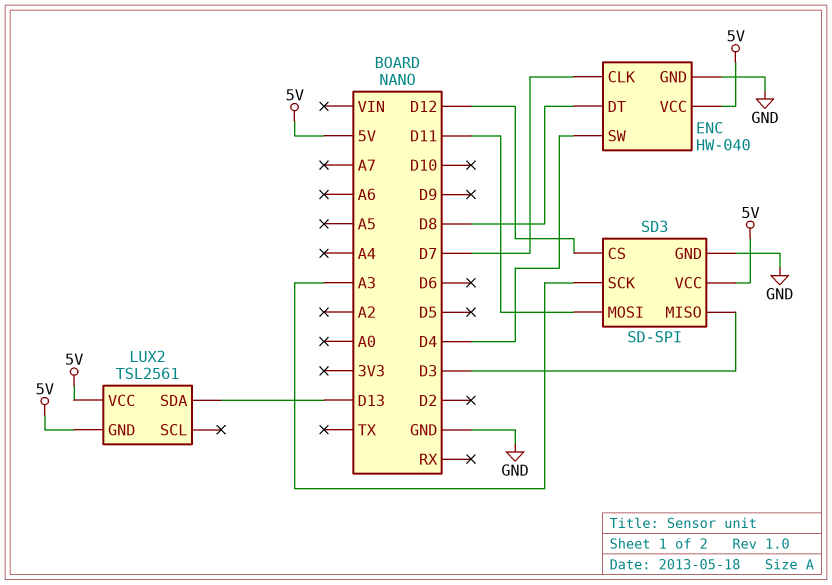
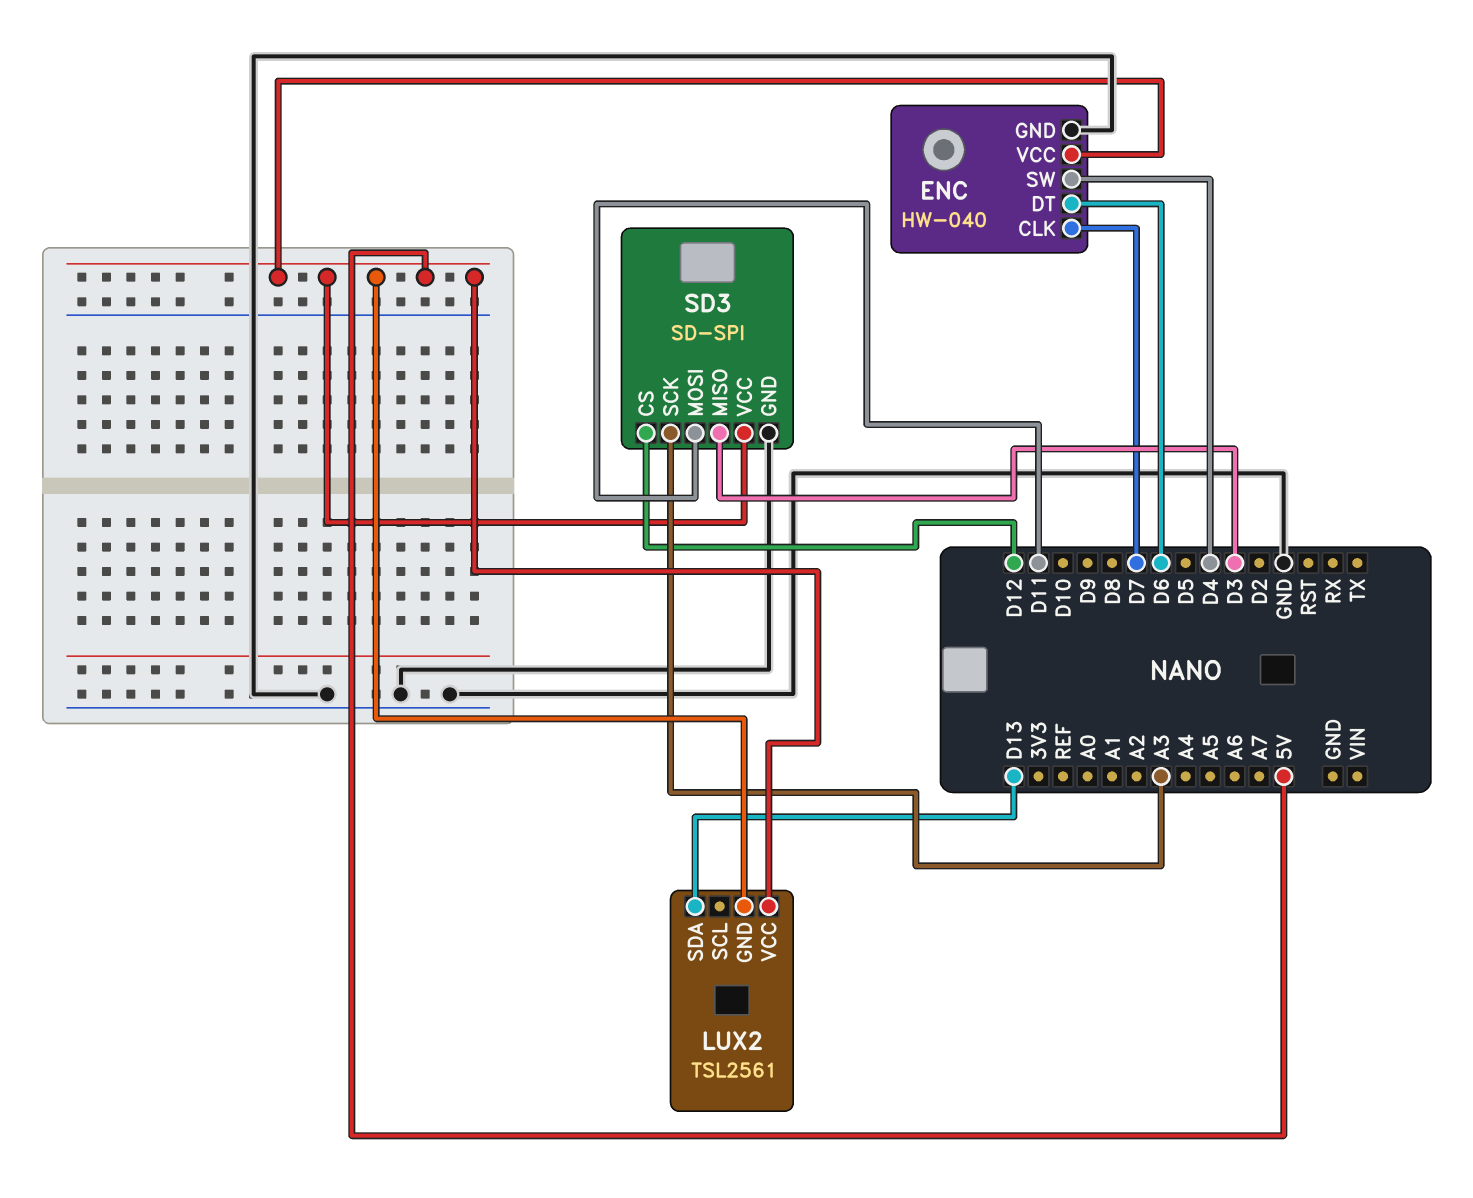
ENC pin DT: D8 -> D6

